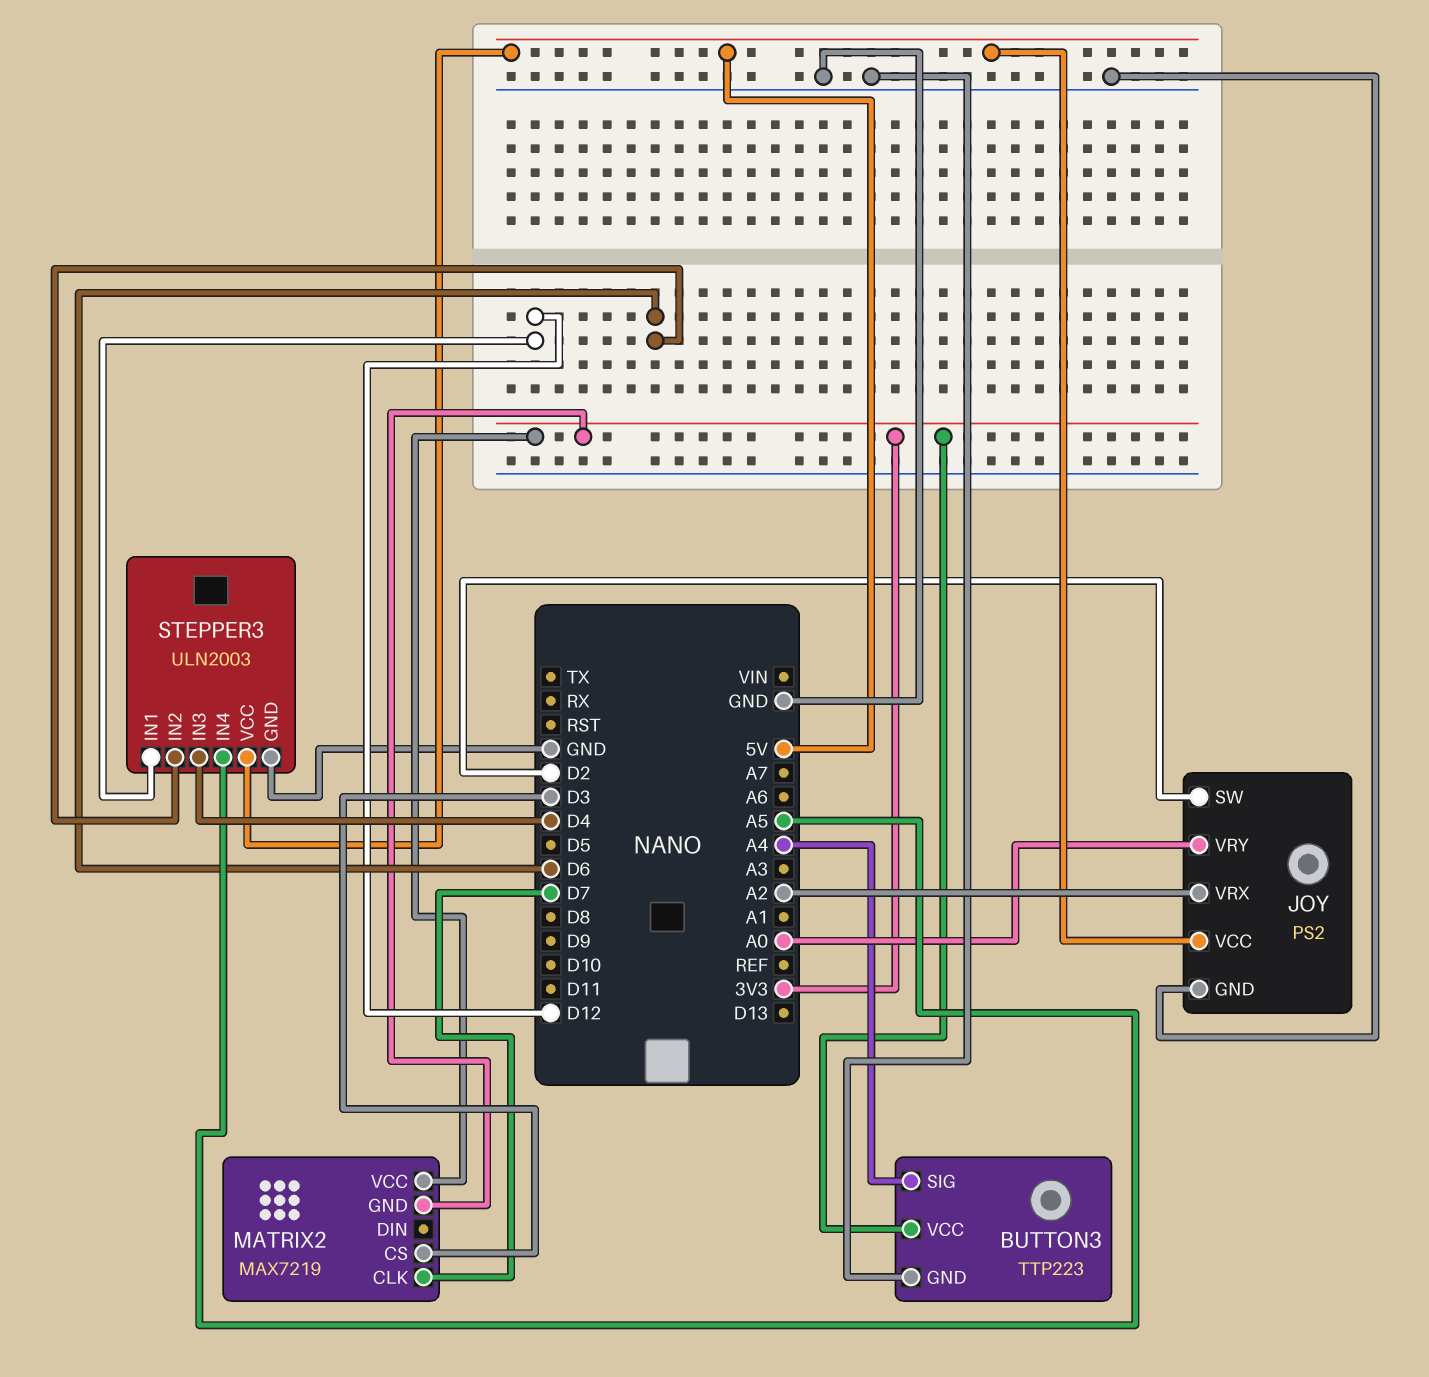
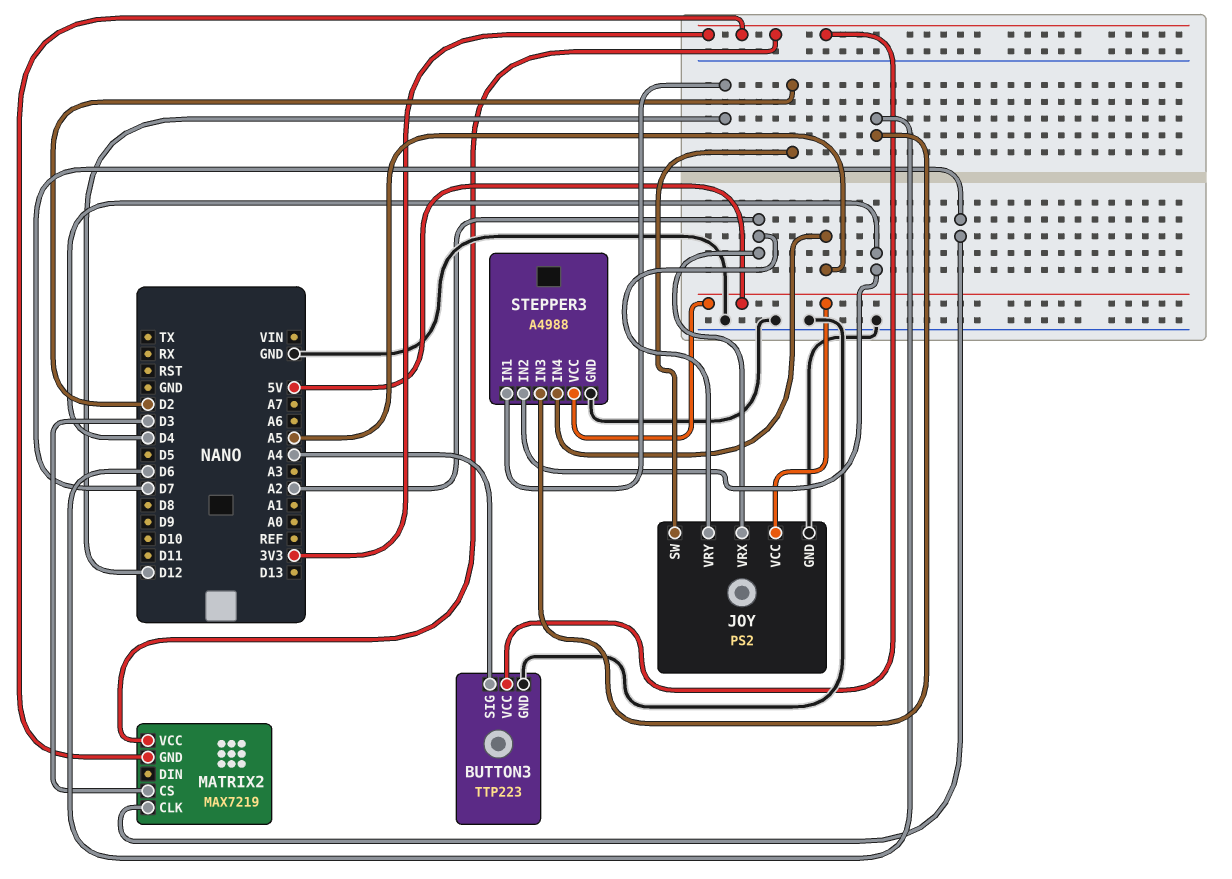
JOY pin VRY: A0 -> A2
STEPPER3: ULN2003 -> A4988
STEPPER3 pin IN2: D6 -> D4
STEPPER3 pin IN3: D4 -> D6

